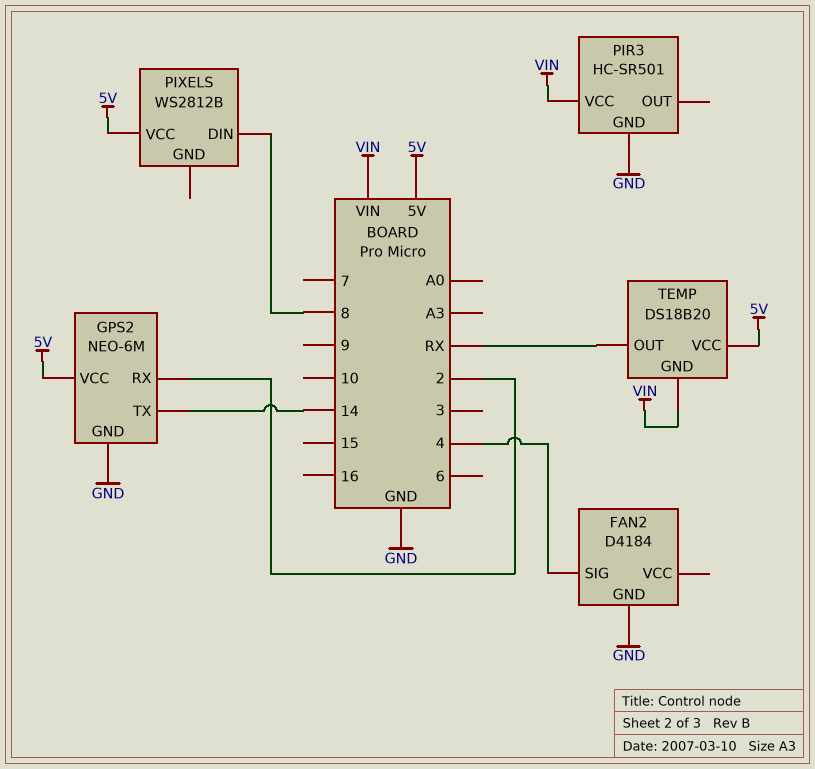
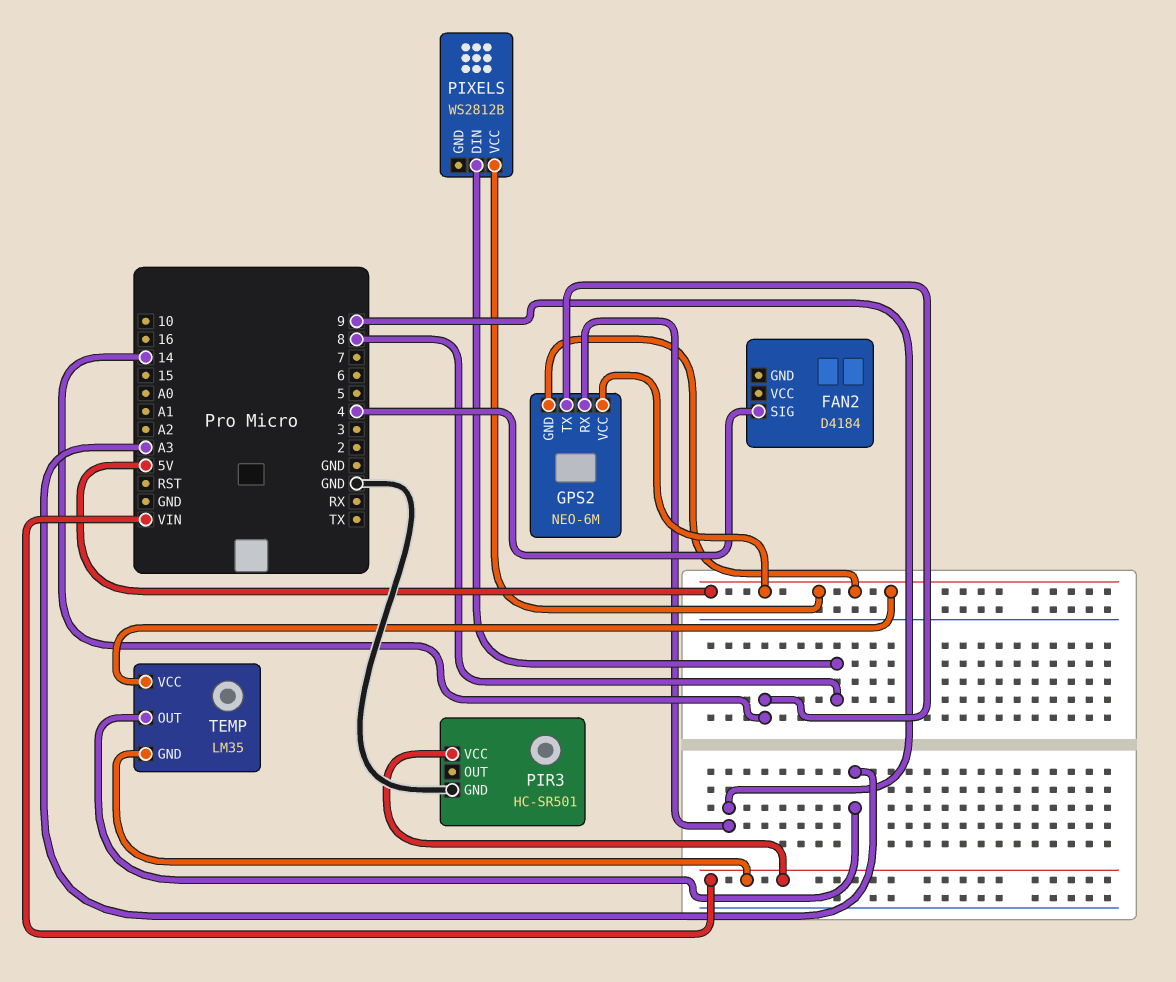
FAN2 pin GND: GND -> none
GPS2 pin GND: GND -> 5V
GPS2 pin RX: 2 -> 9
TEMP: DS18B20 -> LM35
TEMP pin OUT: RX -> A3

